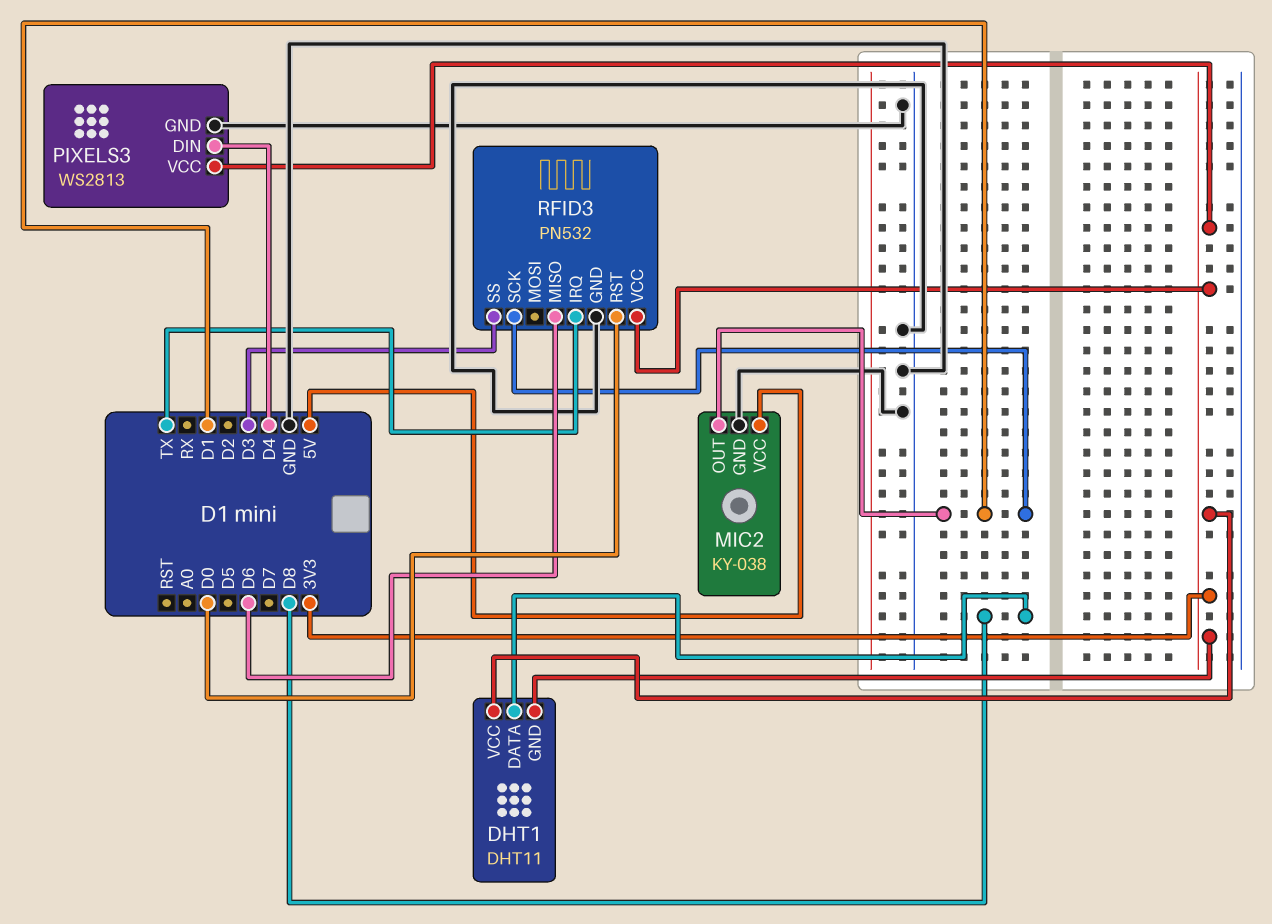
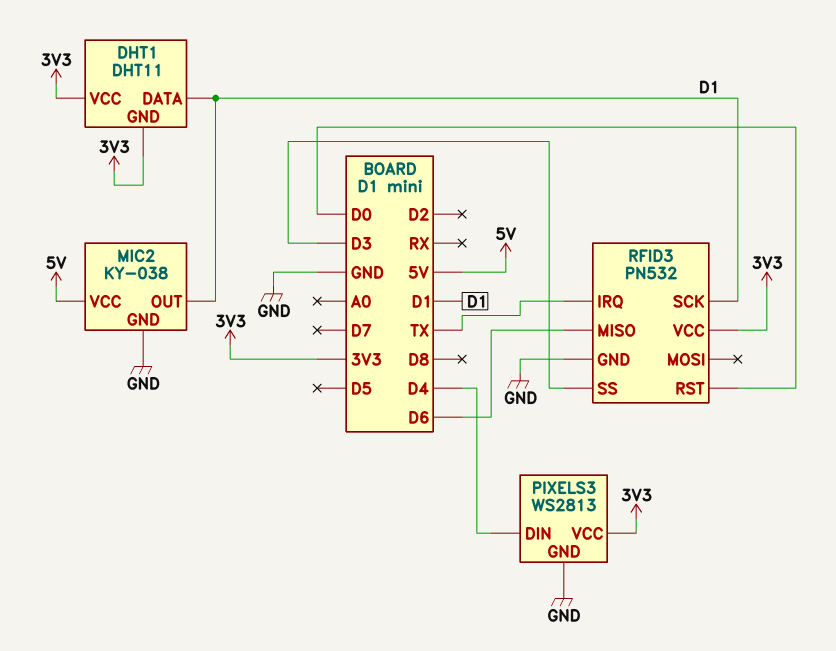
DHT1 pin DATA: D8 -> D1

